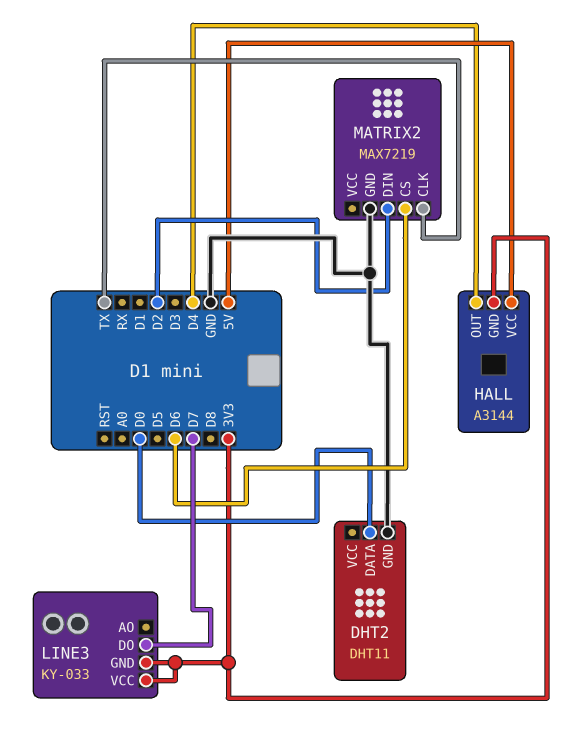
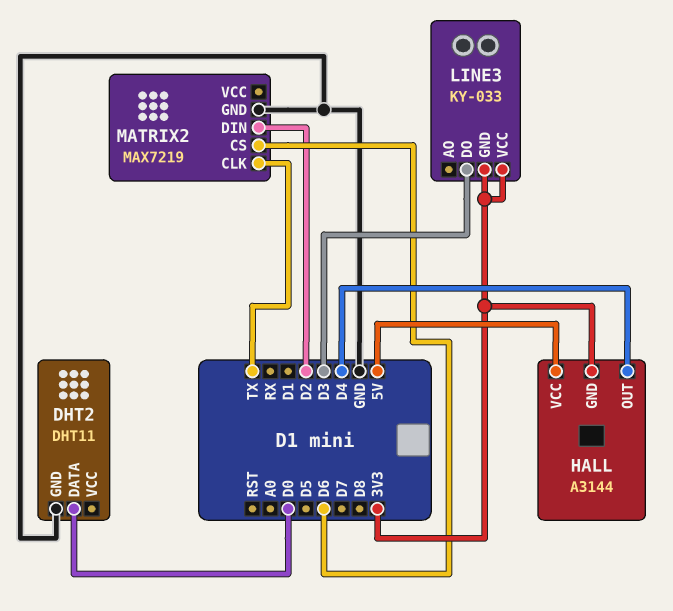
LINE3 pin DO: D7 -> D3

